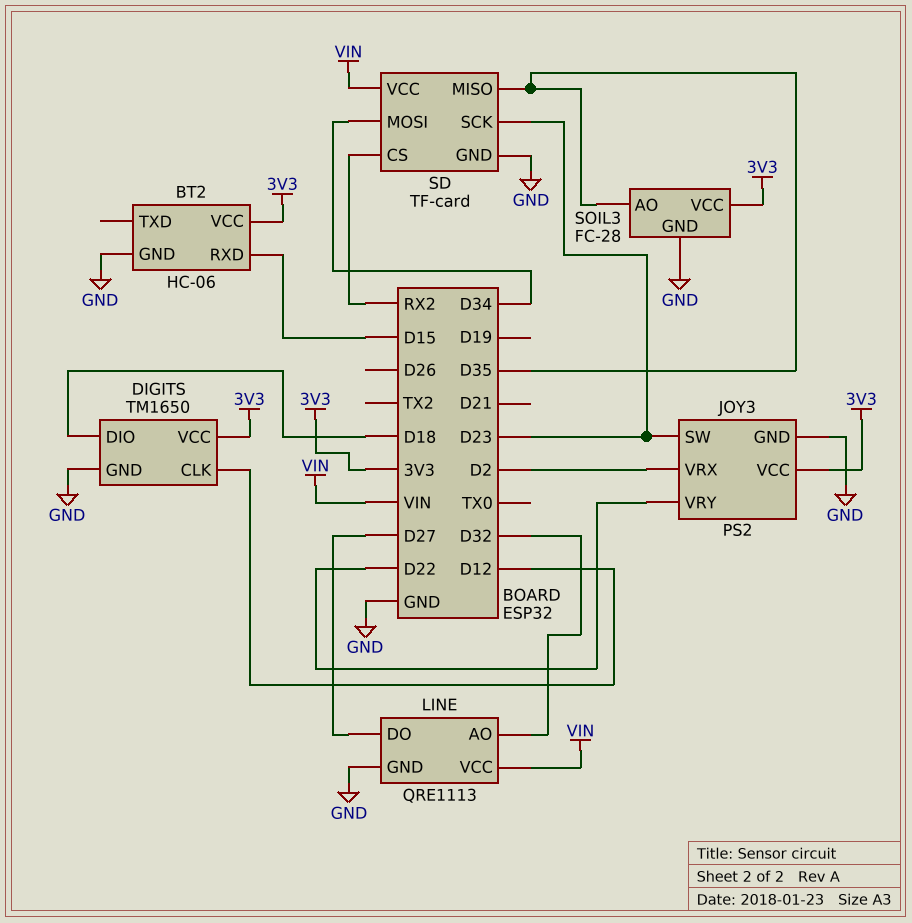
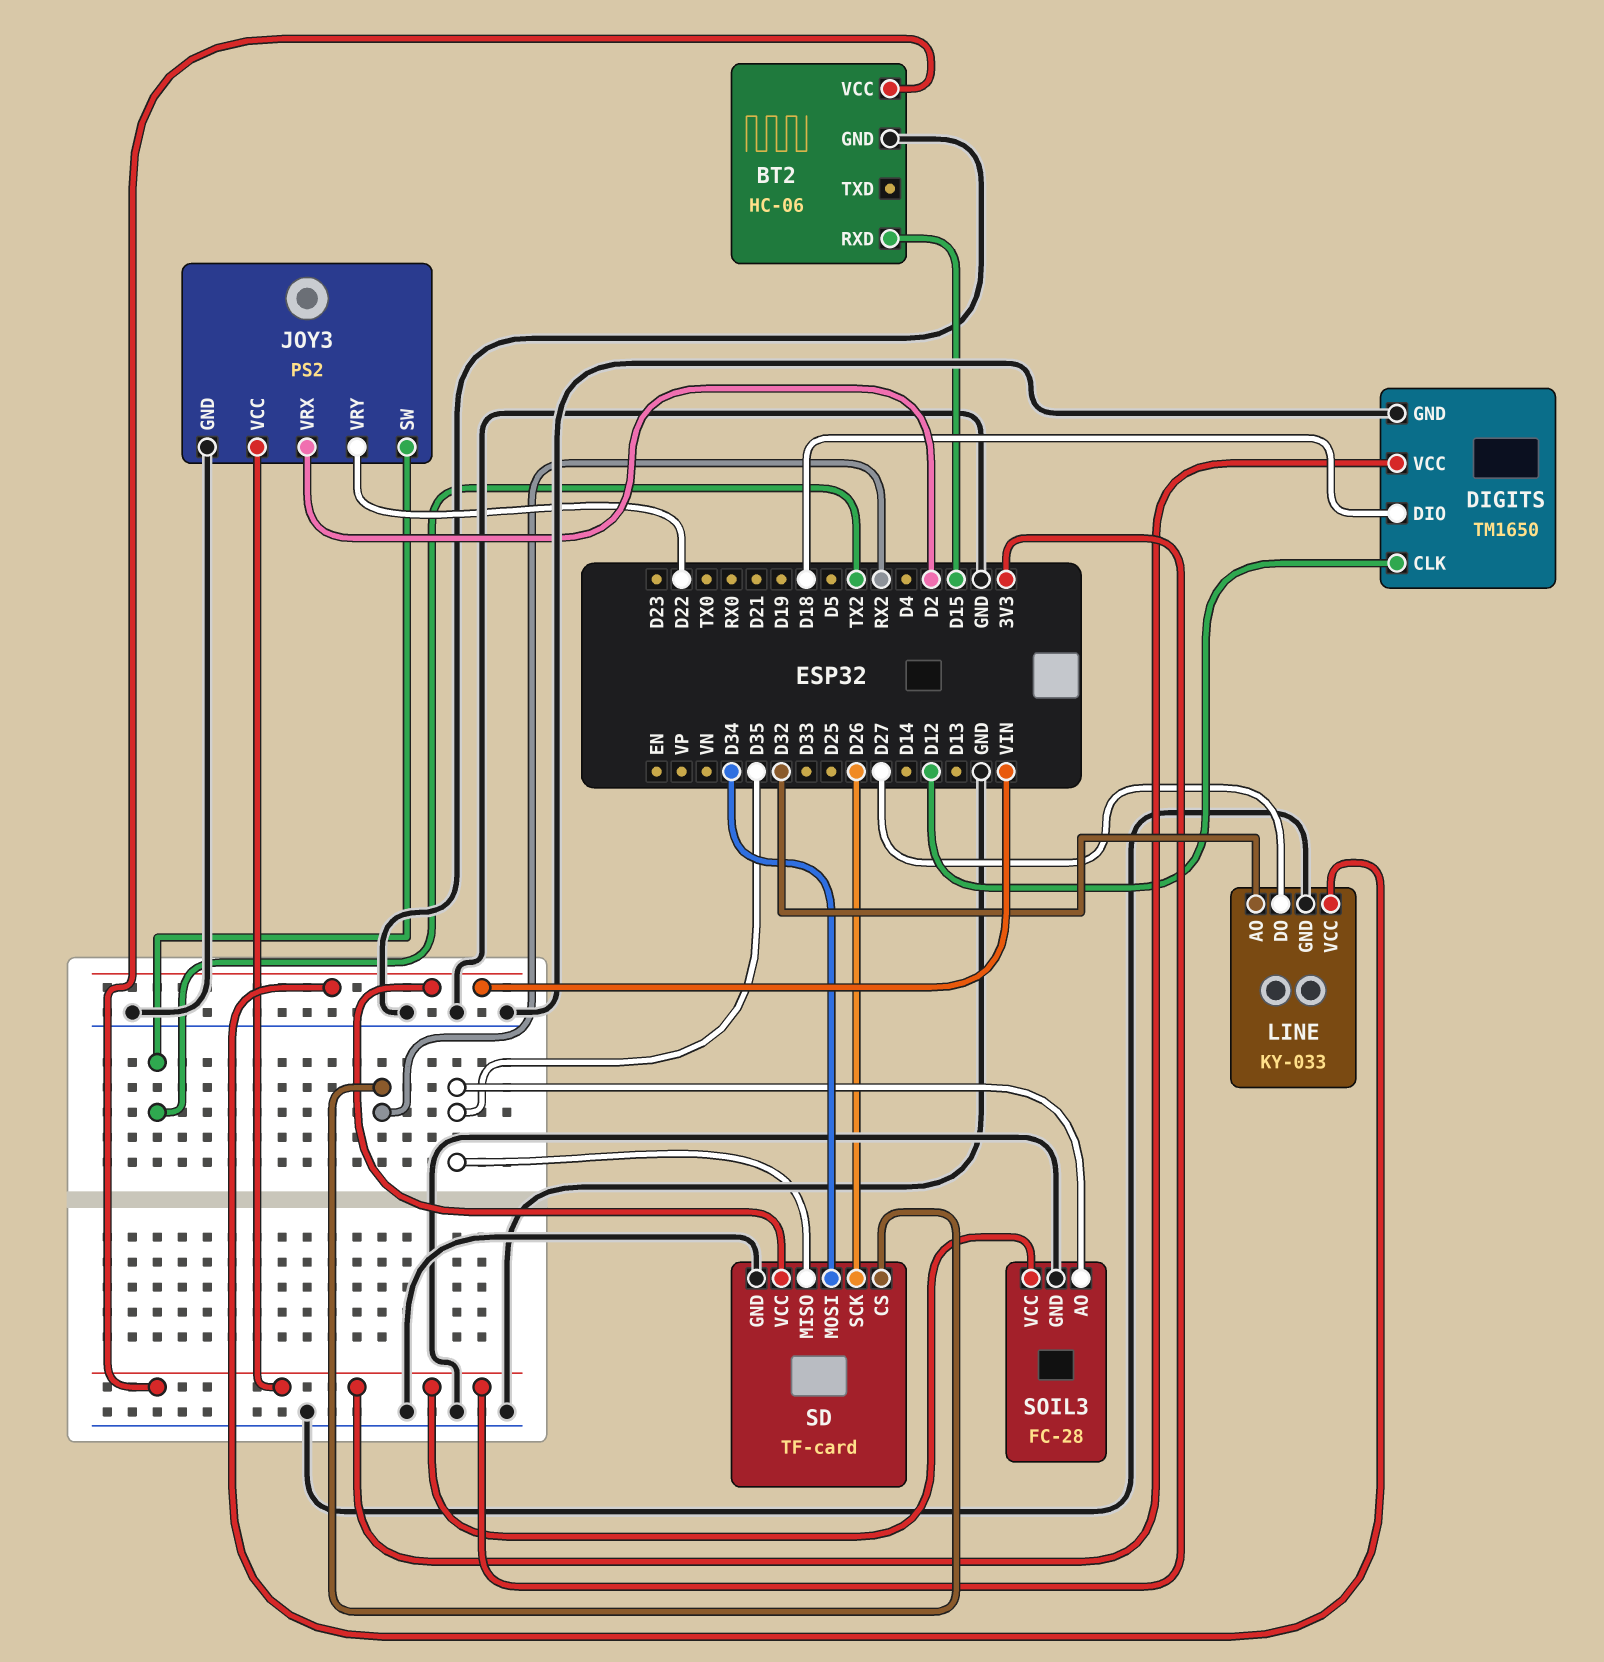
JOY3 pin SW: D23 -> TX2
LINE: QRE1113 -> KY-033
SD pin SCK: D23 -> D26

